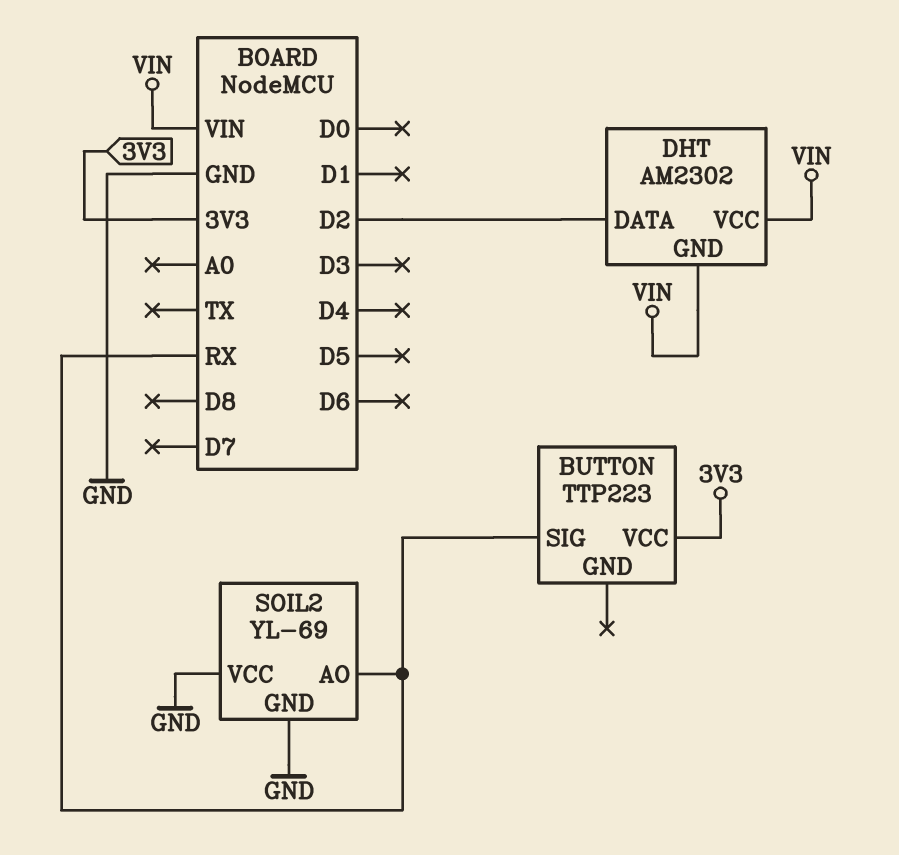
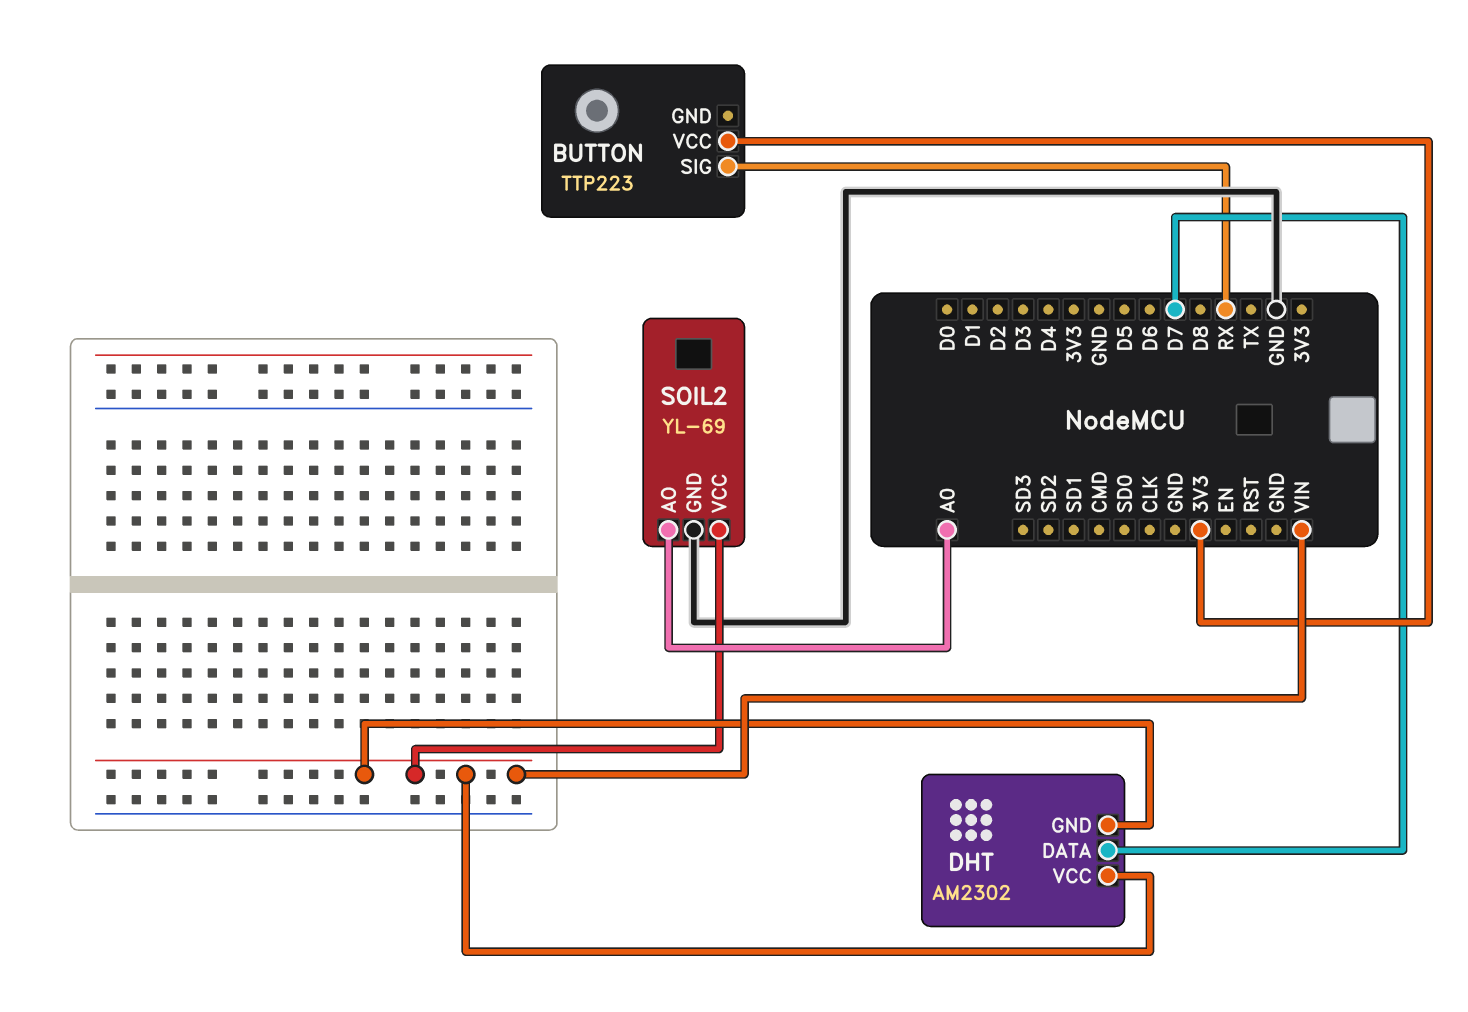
DHT pin DATA: D2 -> D7
SOIL2 pin AO: RX -> A0
SOIL2 pin VCC: GND -> VIN

